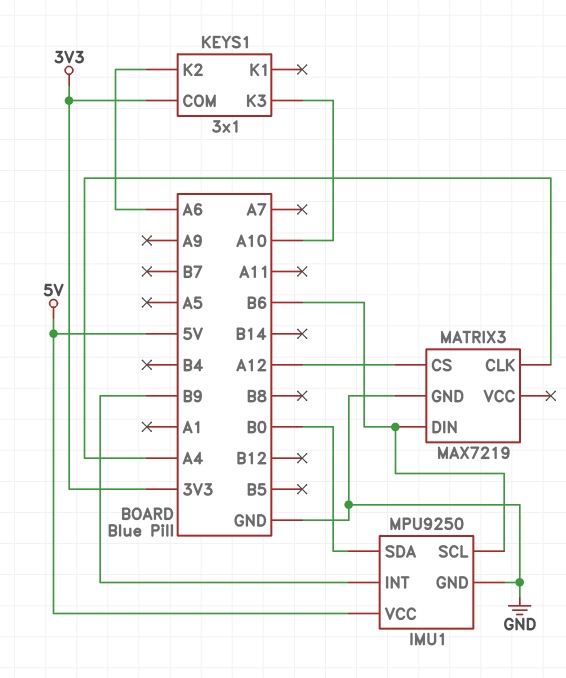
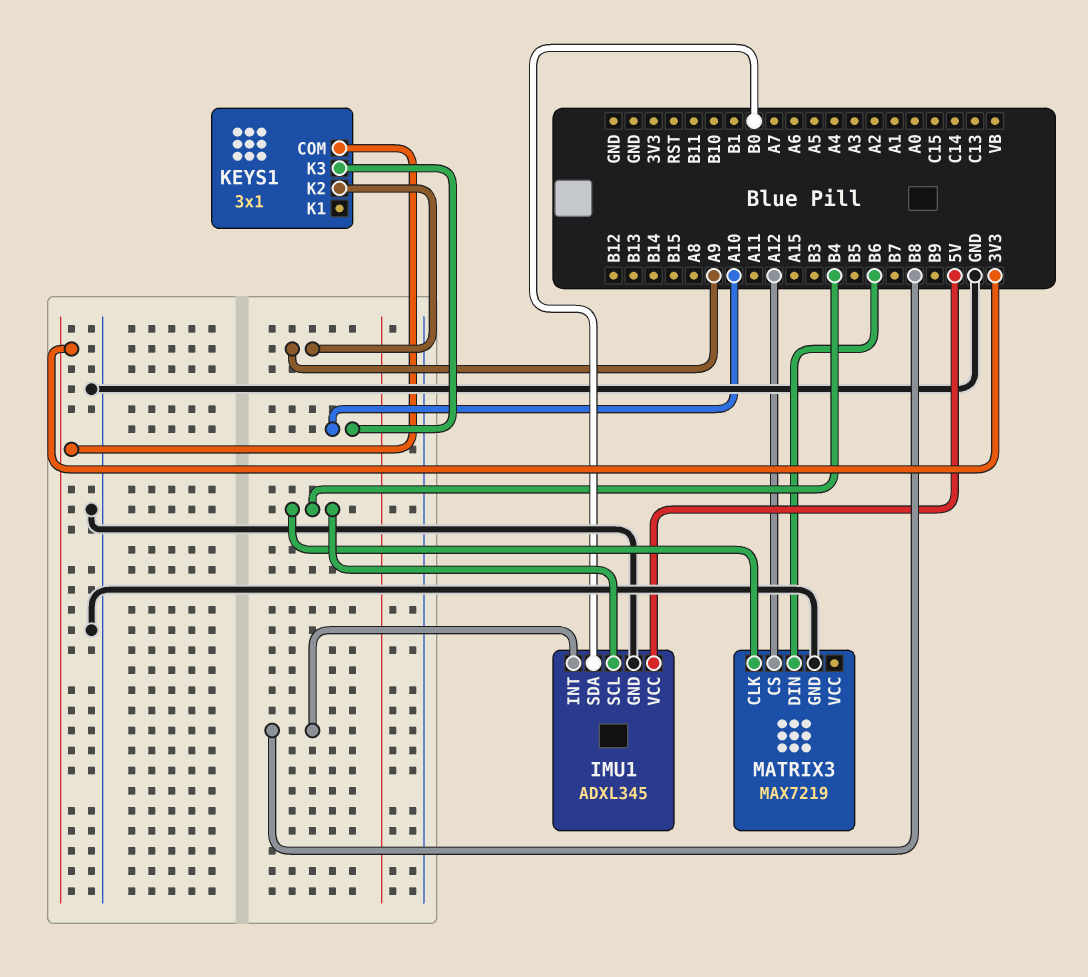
IMU1: MPU9250 -> ADXL345
IMU1 pin INT: B9 -> B8
IMU1 pin SCL: B6 -> B4
KEYS1 pin K2: A6 -> A9
MATRIX3 pin CLK: A4 -> B4

